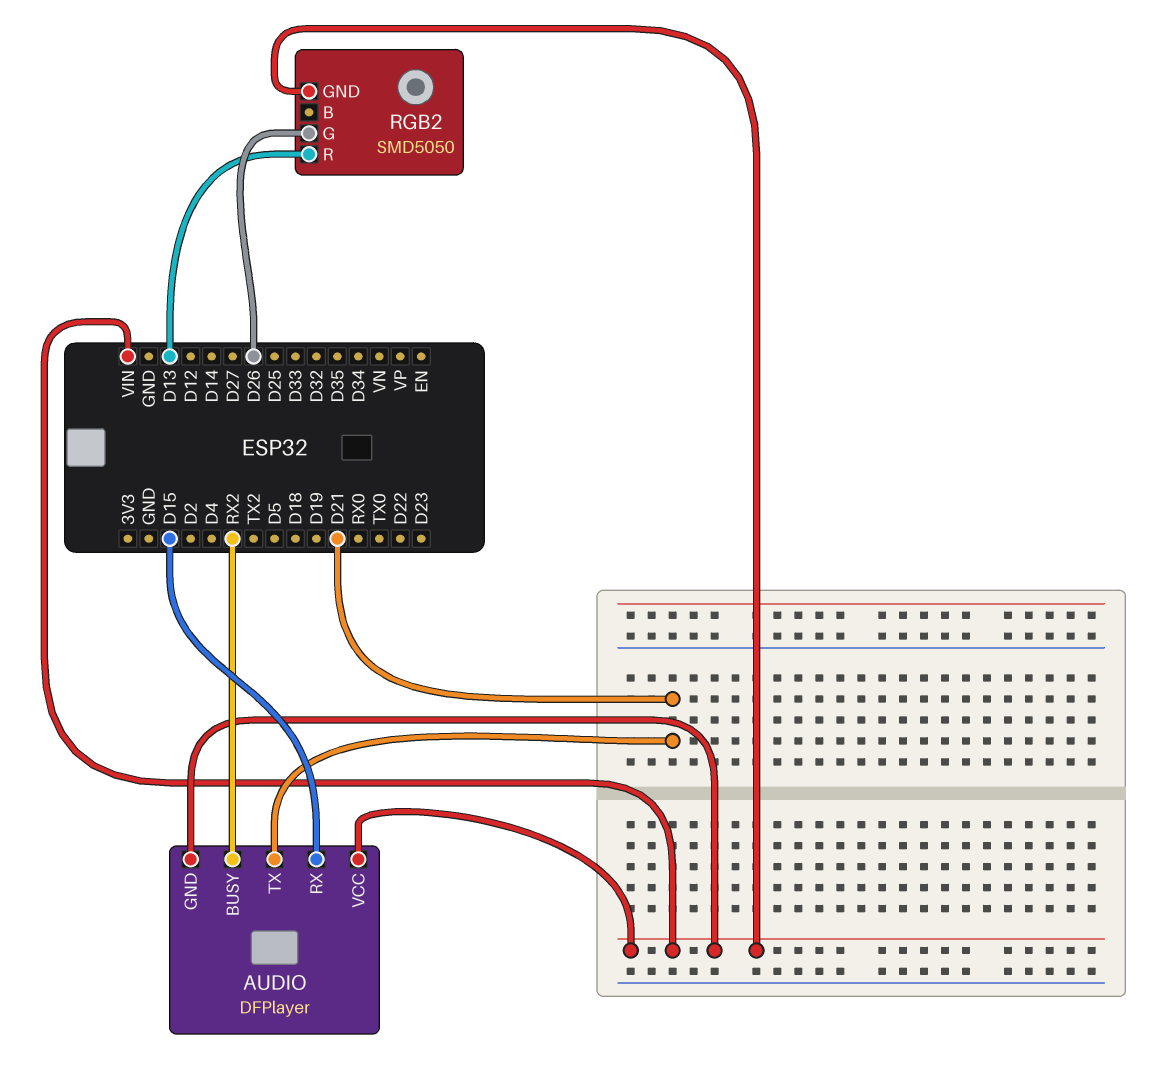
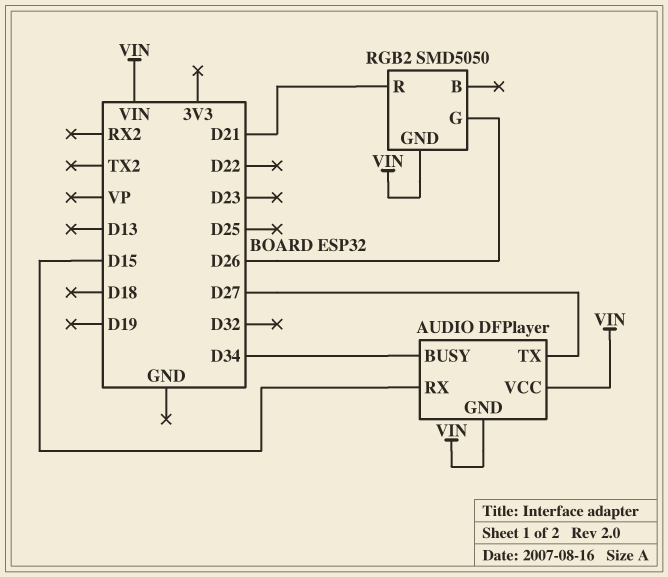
AUDIO pin BUSY: RX2 -> D34
AUDIO pin TX: D21 -> D27
RGB2 pin R: D13 -> D21

